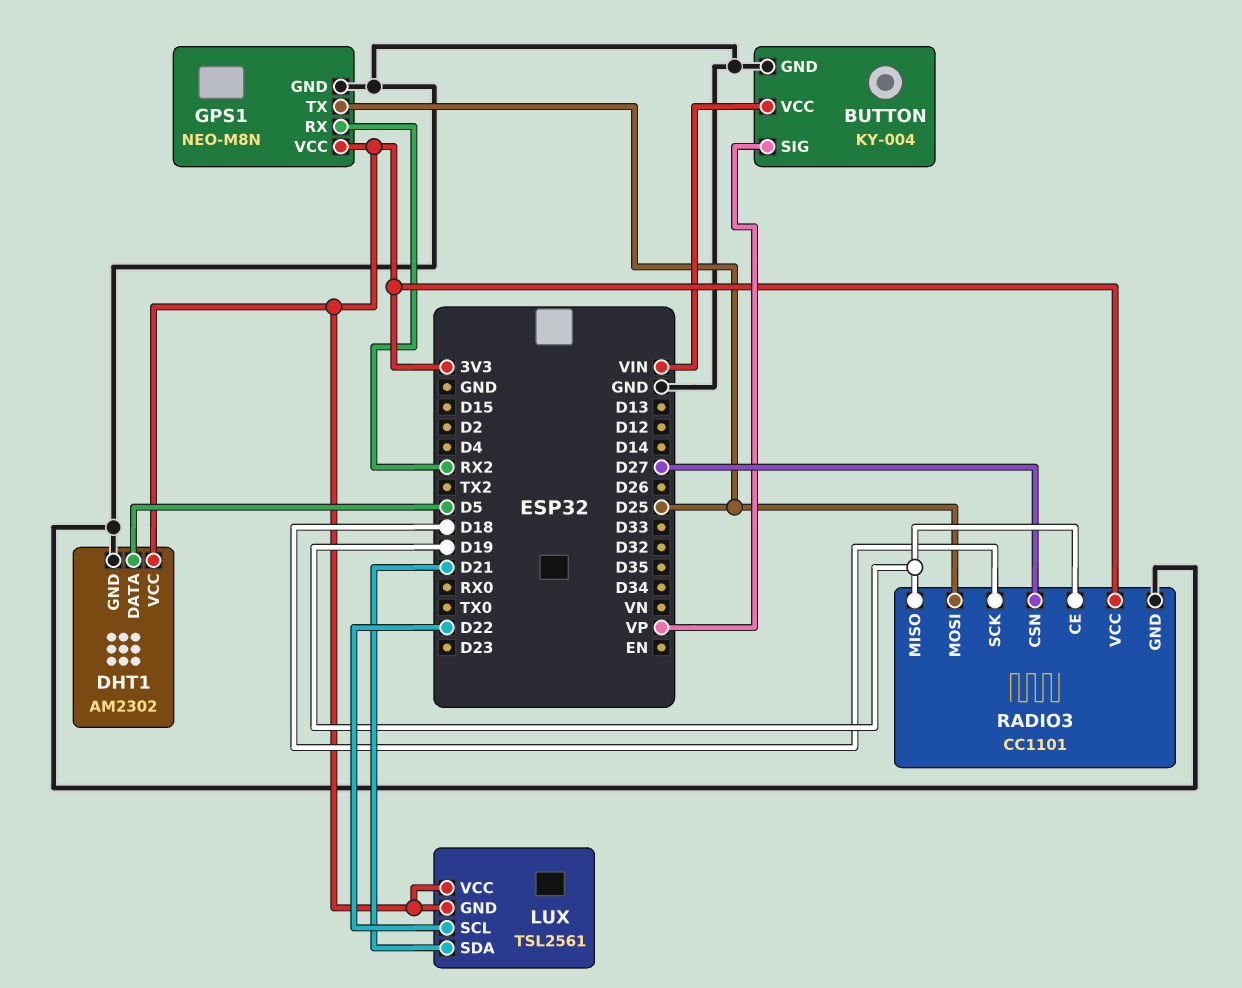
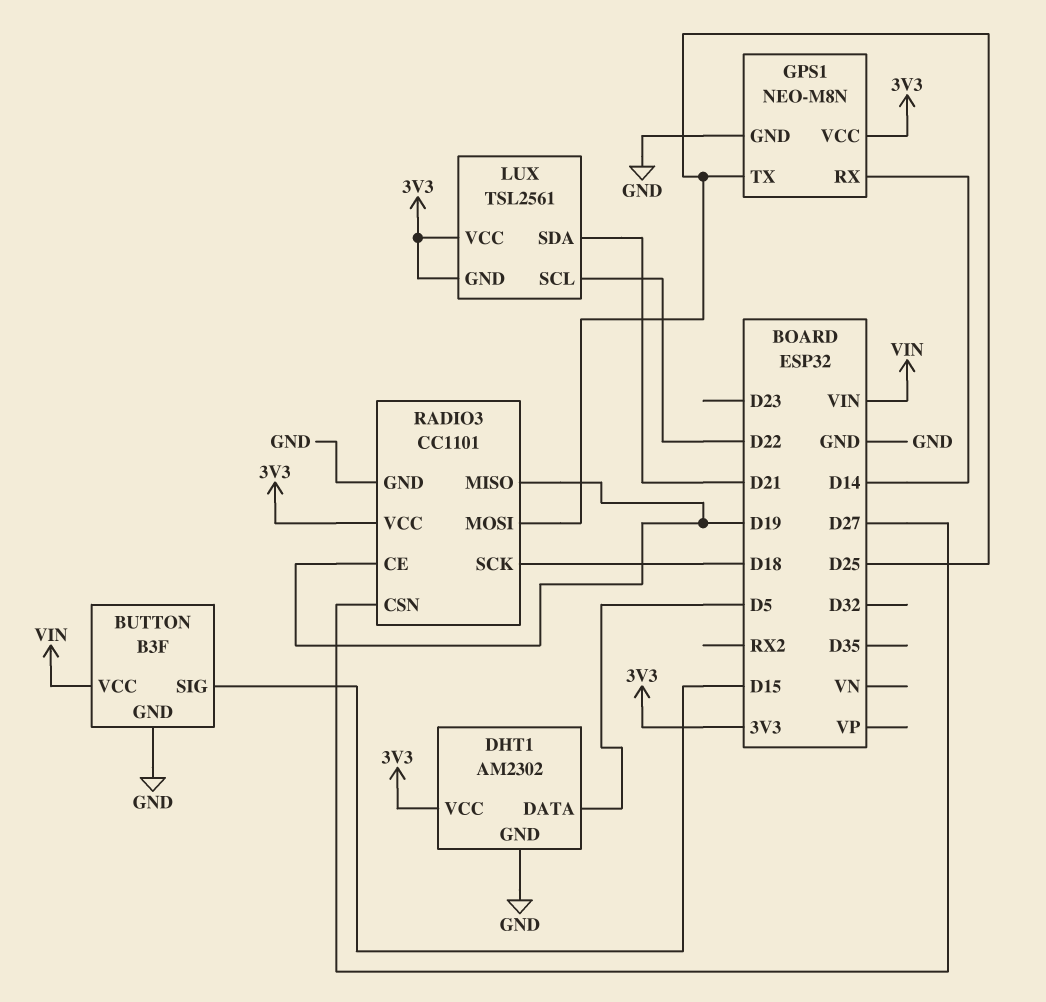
BUTTON: KY-004 -> B3F
BUTTON pin SIG: VP -> D15
GPS1 pin RX: RX2 -> D14

